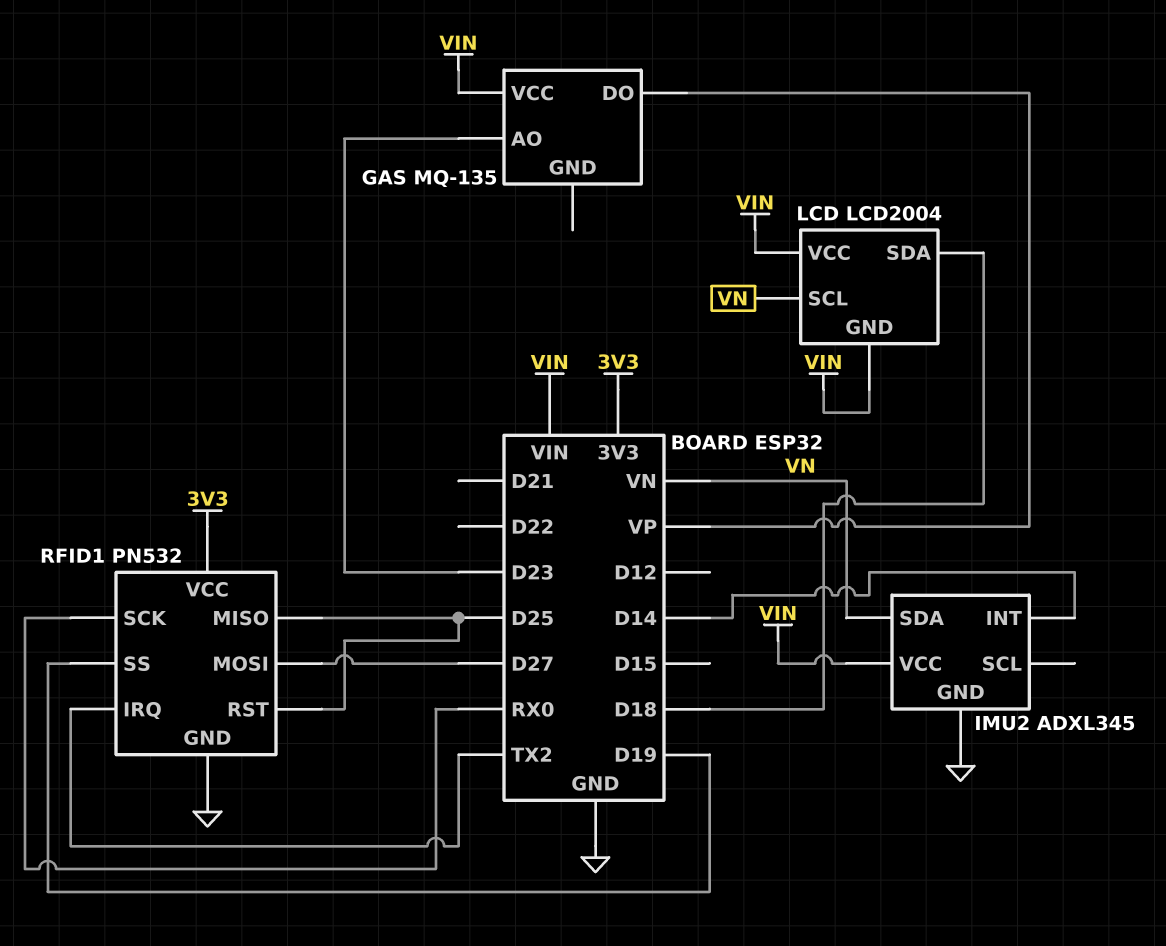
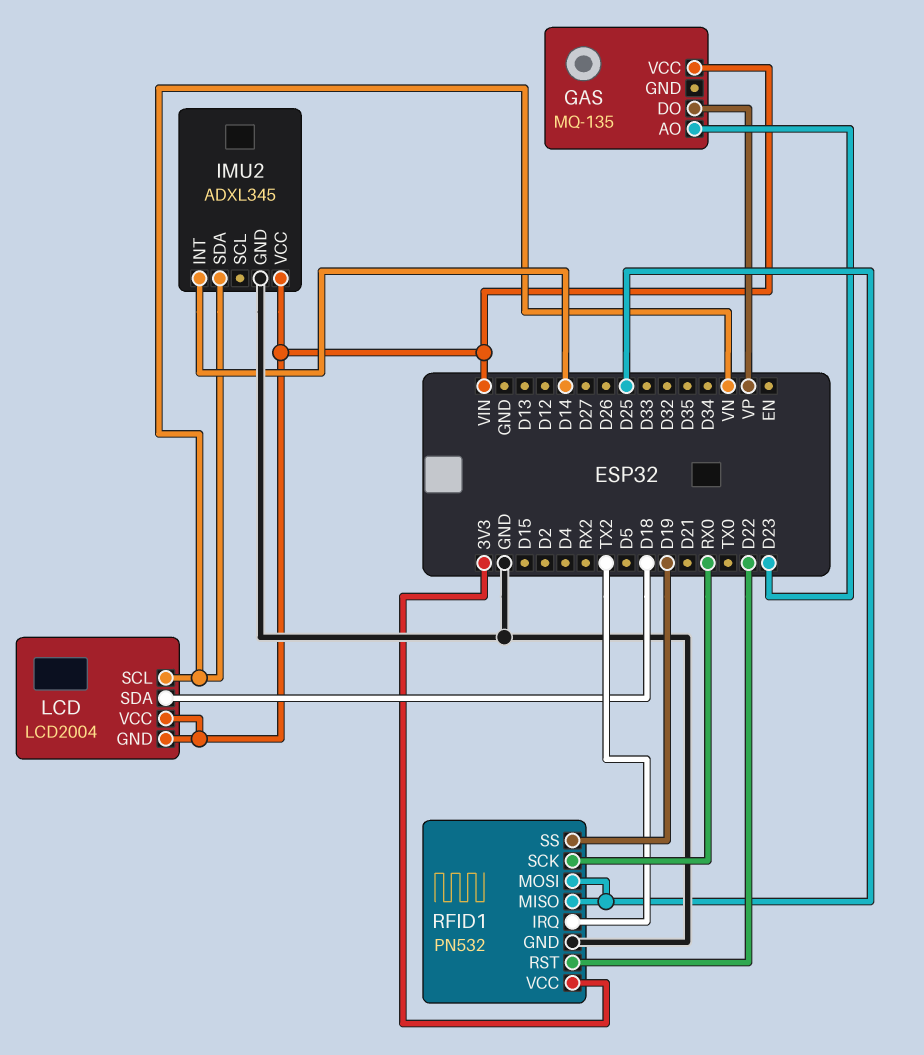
RFID1 pin MOSI: D27 -> D25
RFID1 pin RST: D25 -> D22

